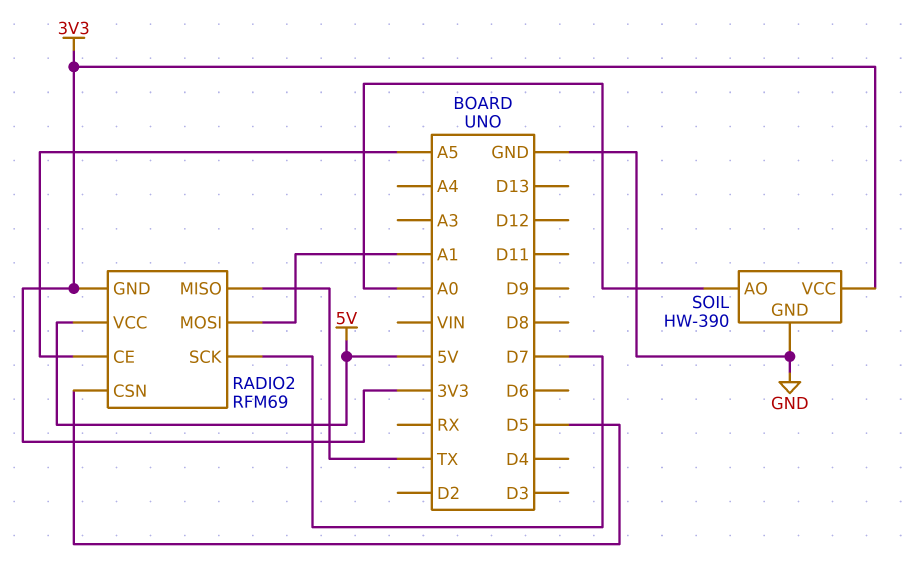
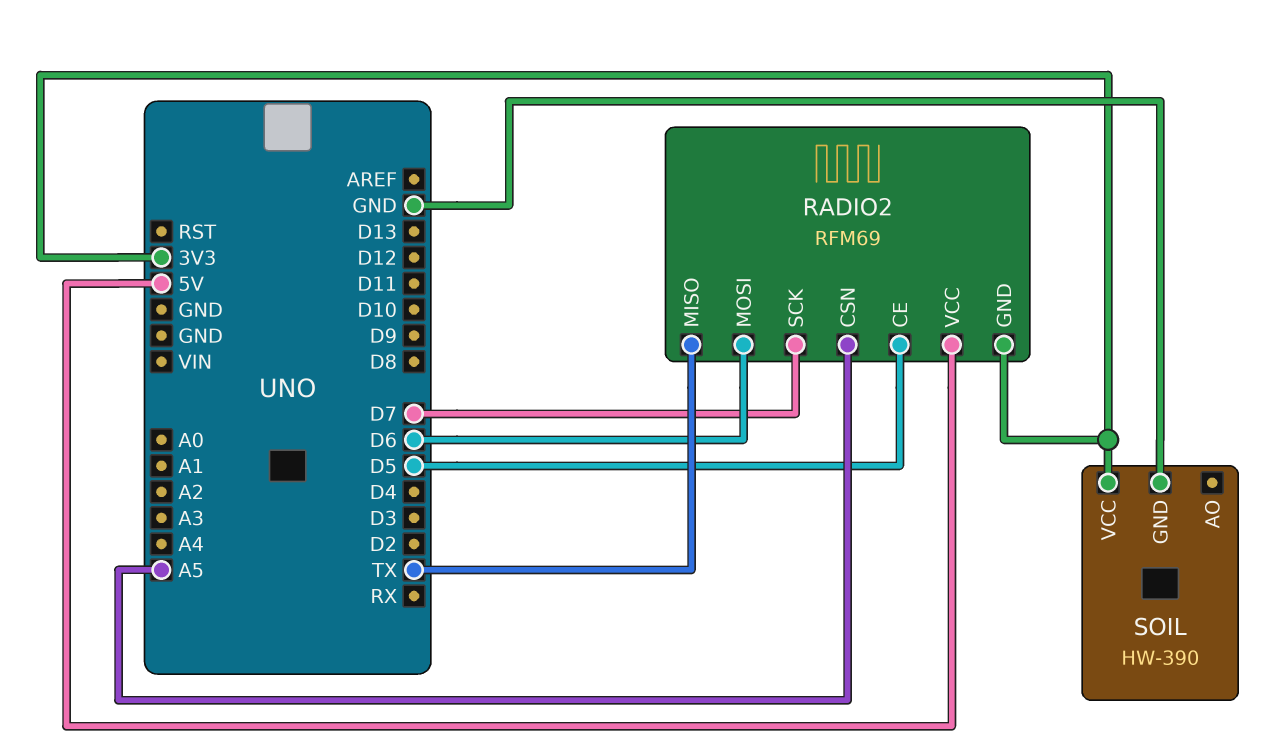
RADIO2 pin CE: A5 -> D5
RADIO2 pin CSN: D5 -> A5
RADIO2 pin MOSI: A1 -> D6
SOIL pin AO: A0 -> none

